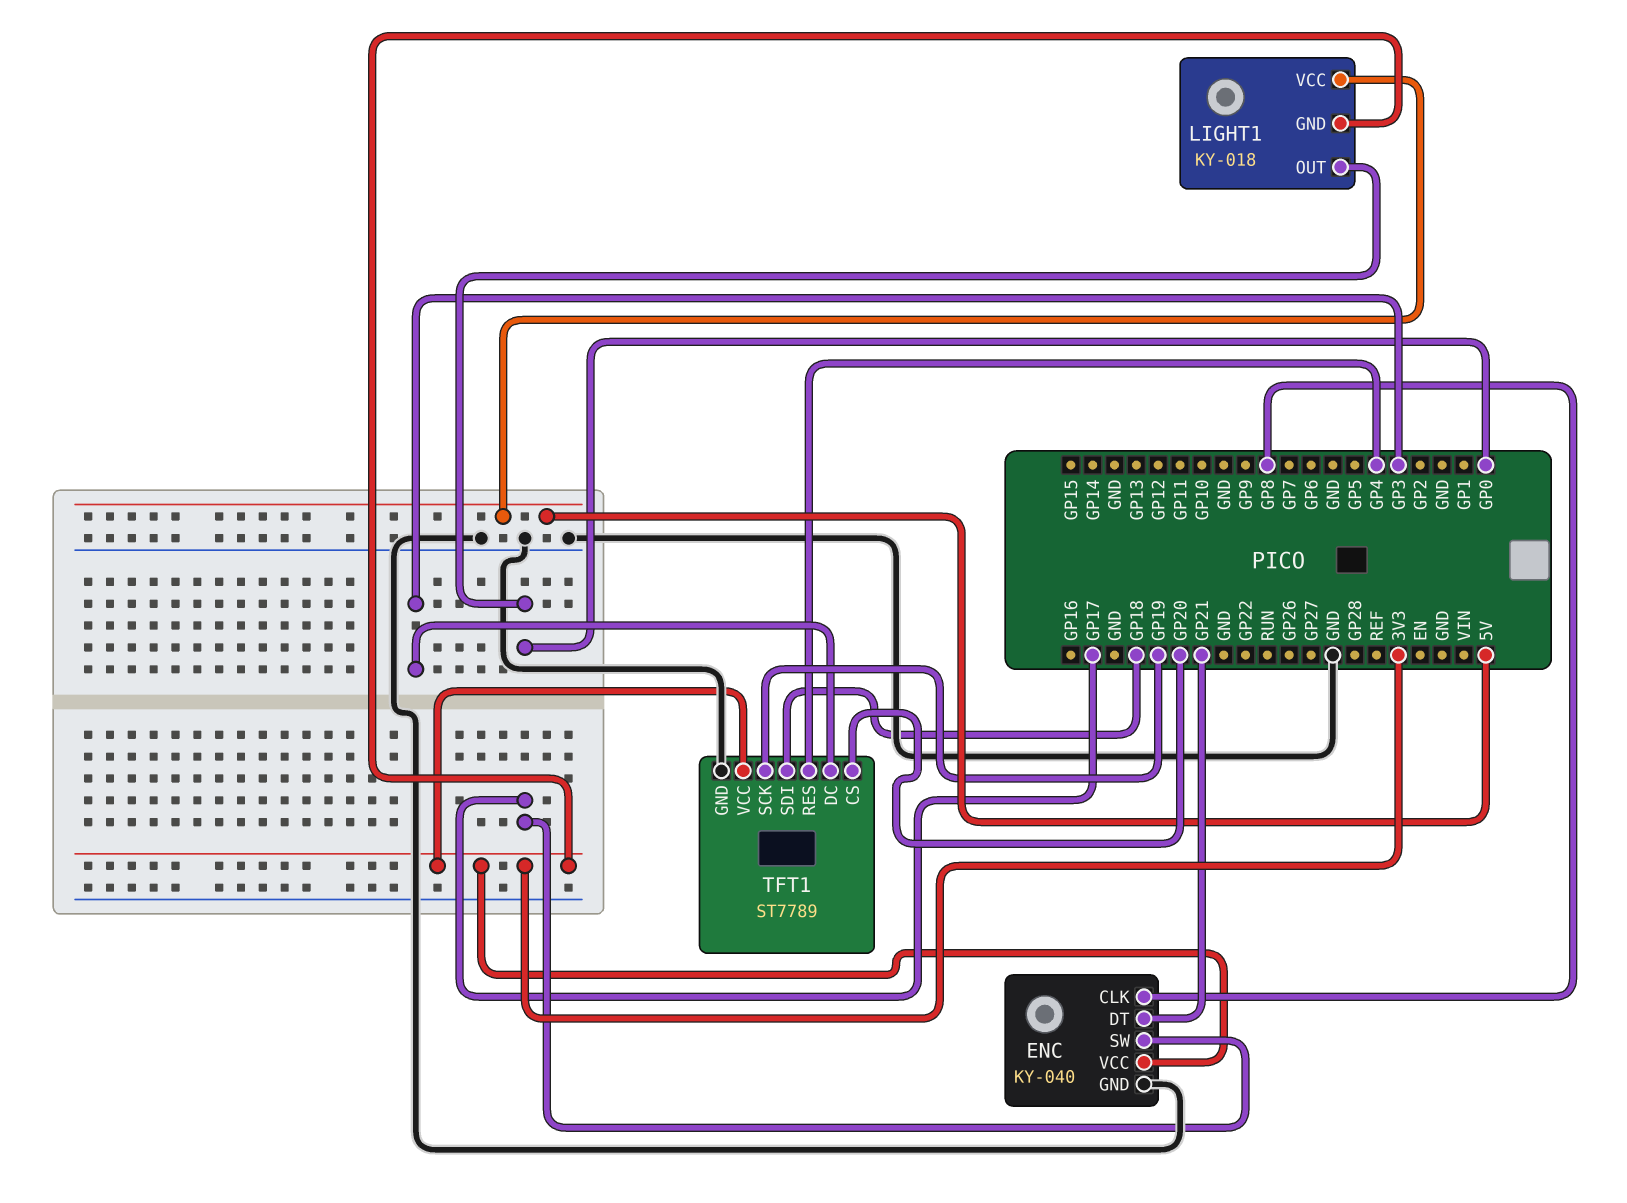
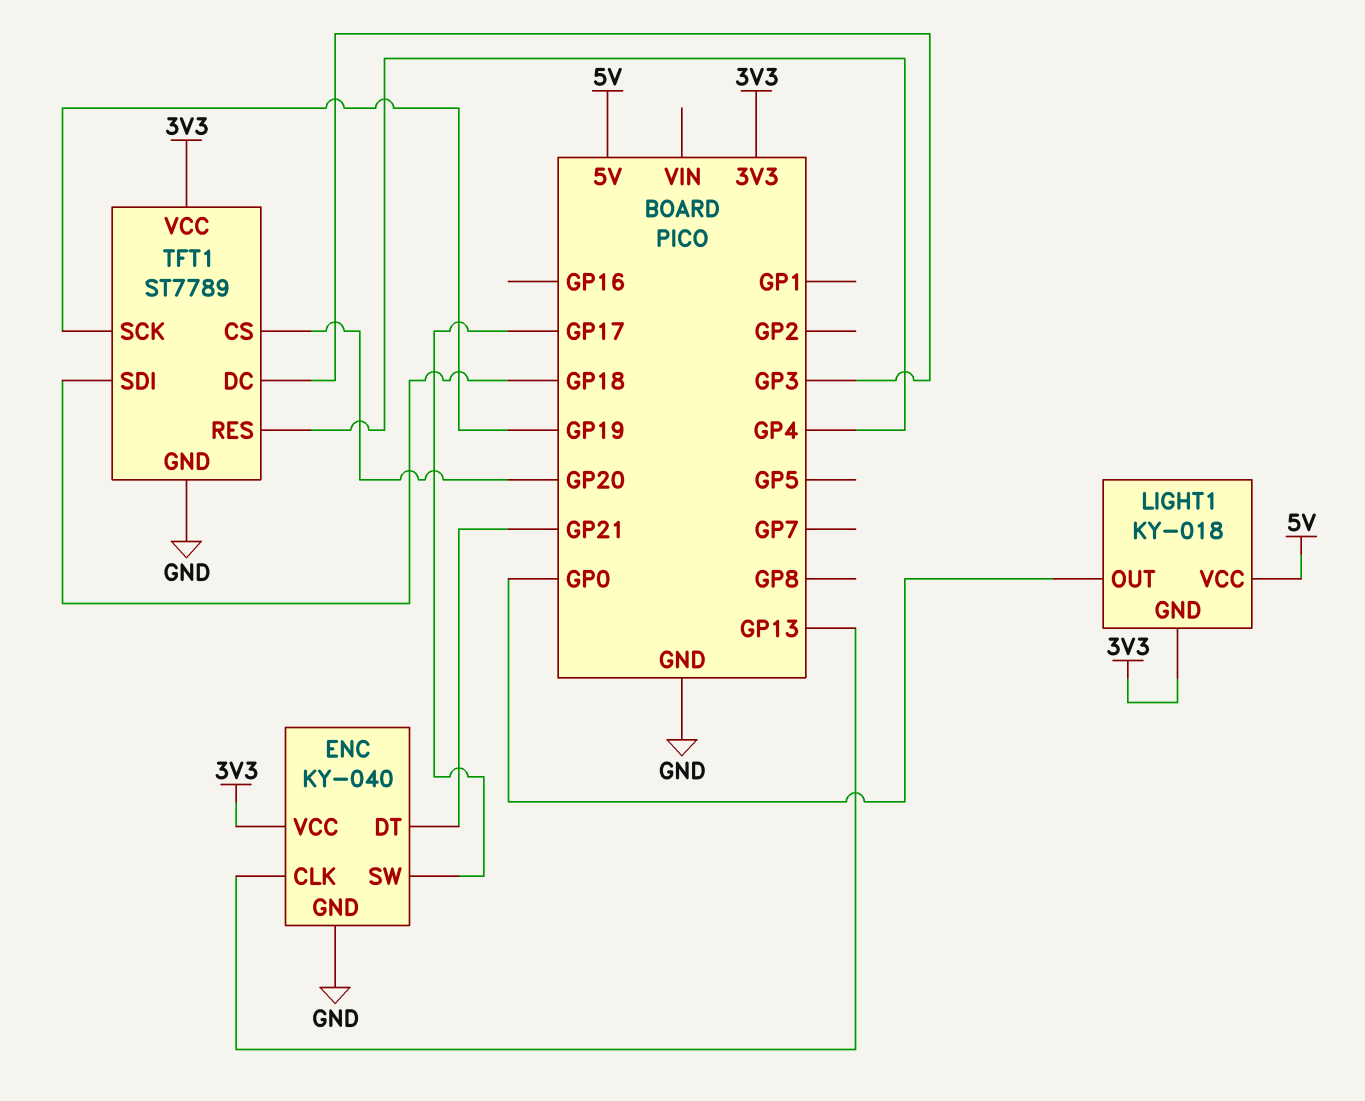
ENC pin CLK: GP8 -> GP13

